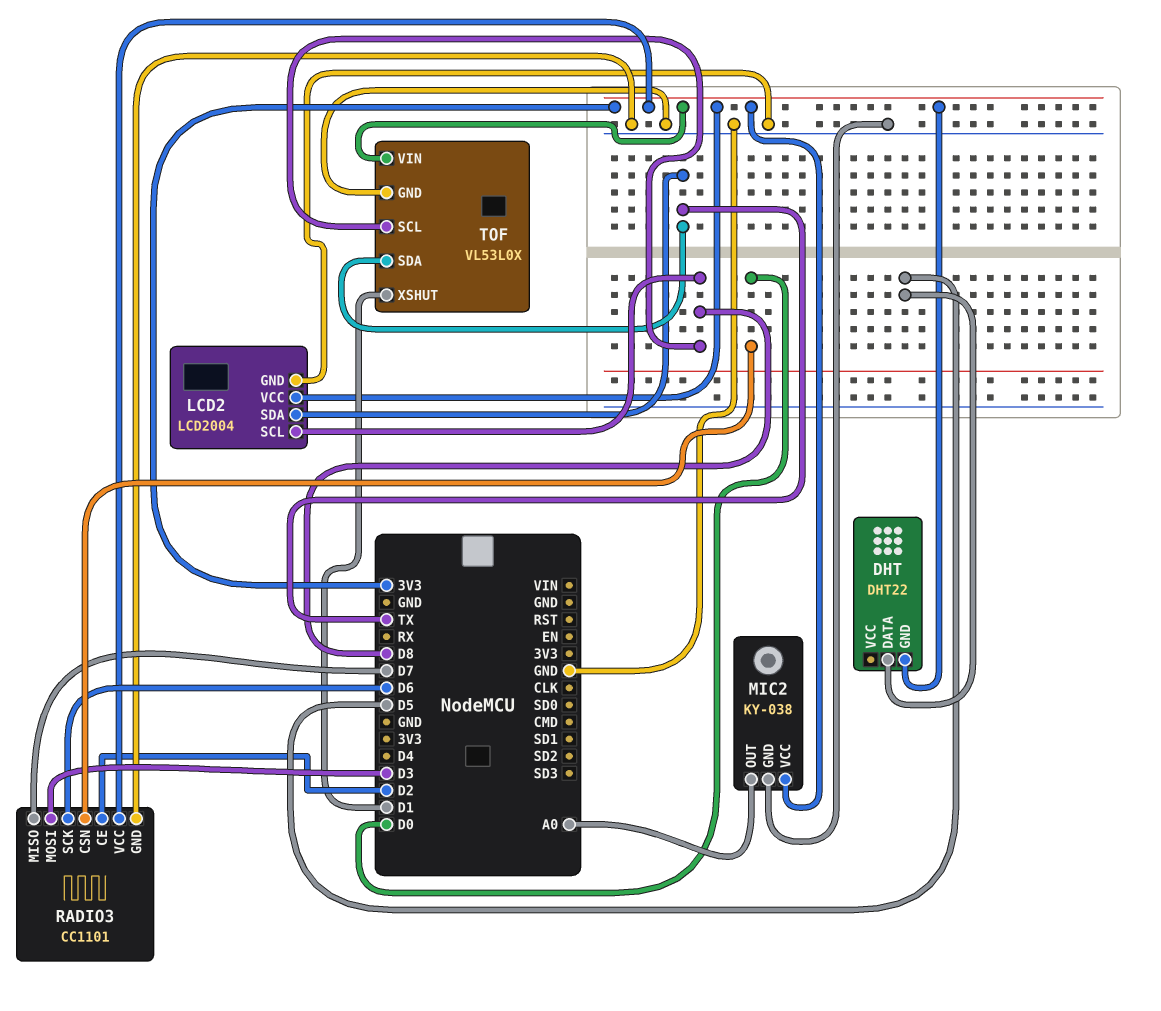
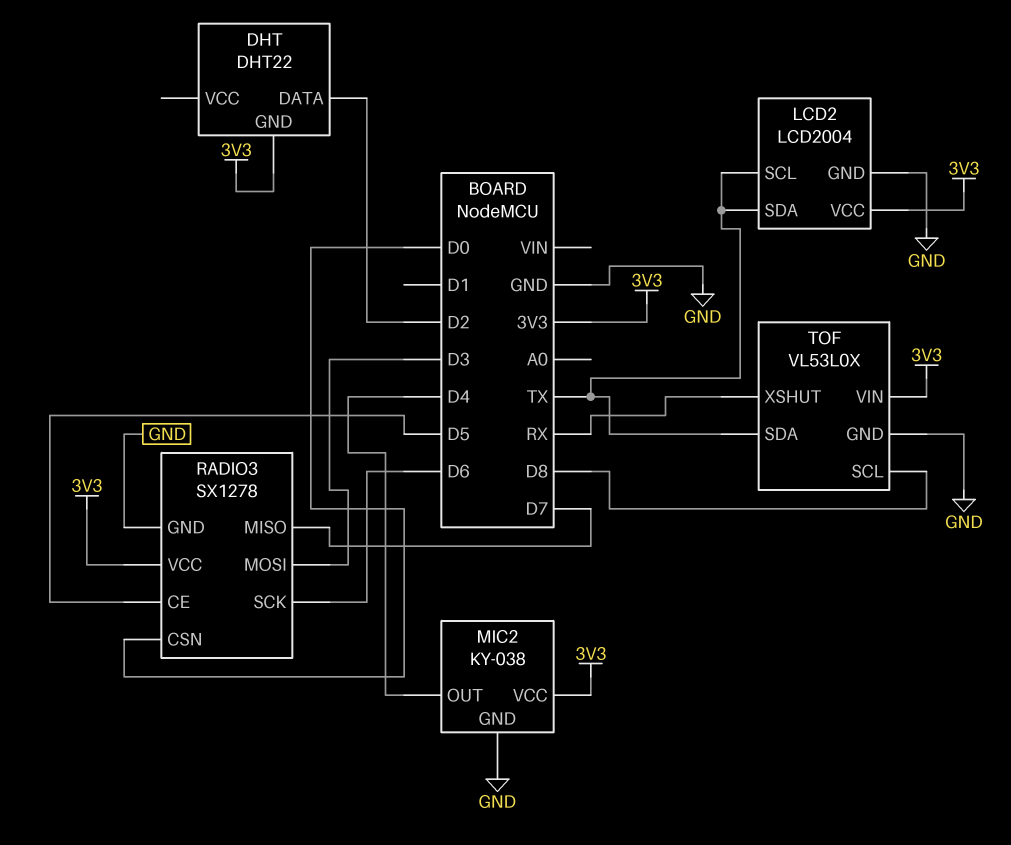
DHT pin DATA: D5 -> D2
LCD2 pin SCL: D8 -> TX
MIC2 pin OUT: A0 -> D4
RADIO3: CC1101 -> SX1278
RADIO3 pin CE: D2 -> D5
TOF pin XSHUT: D1 -> RX

